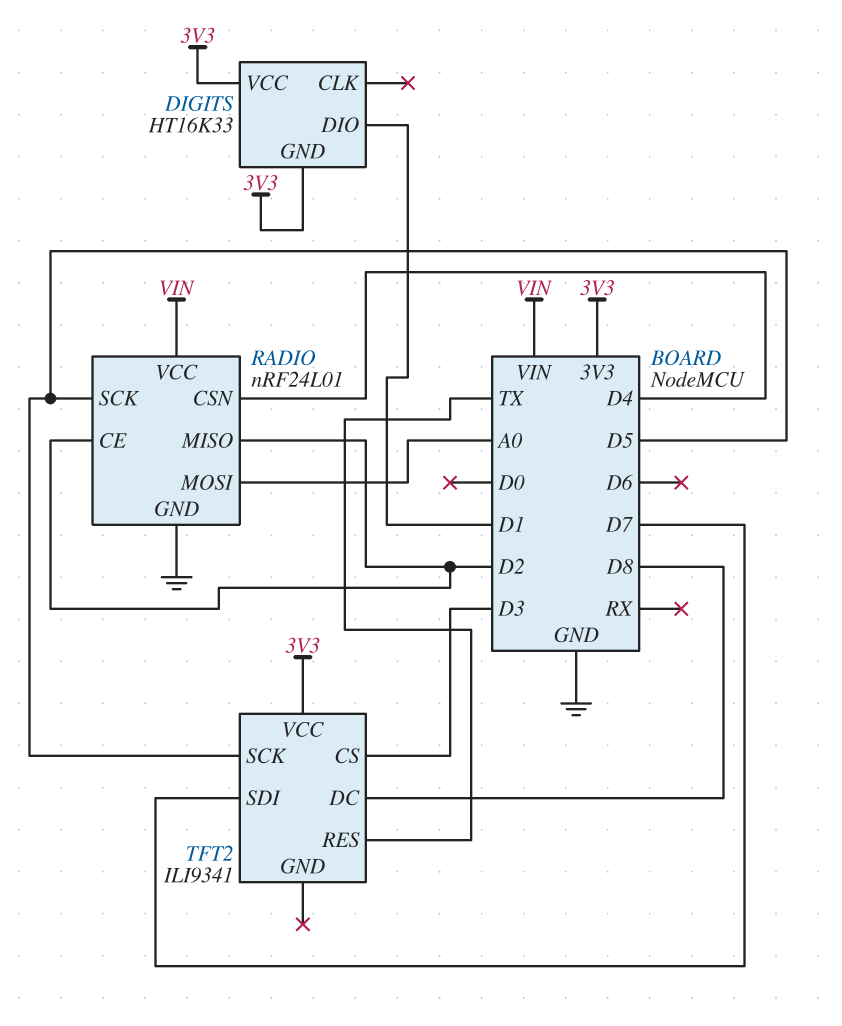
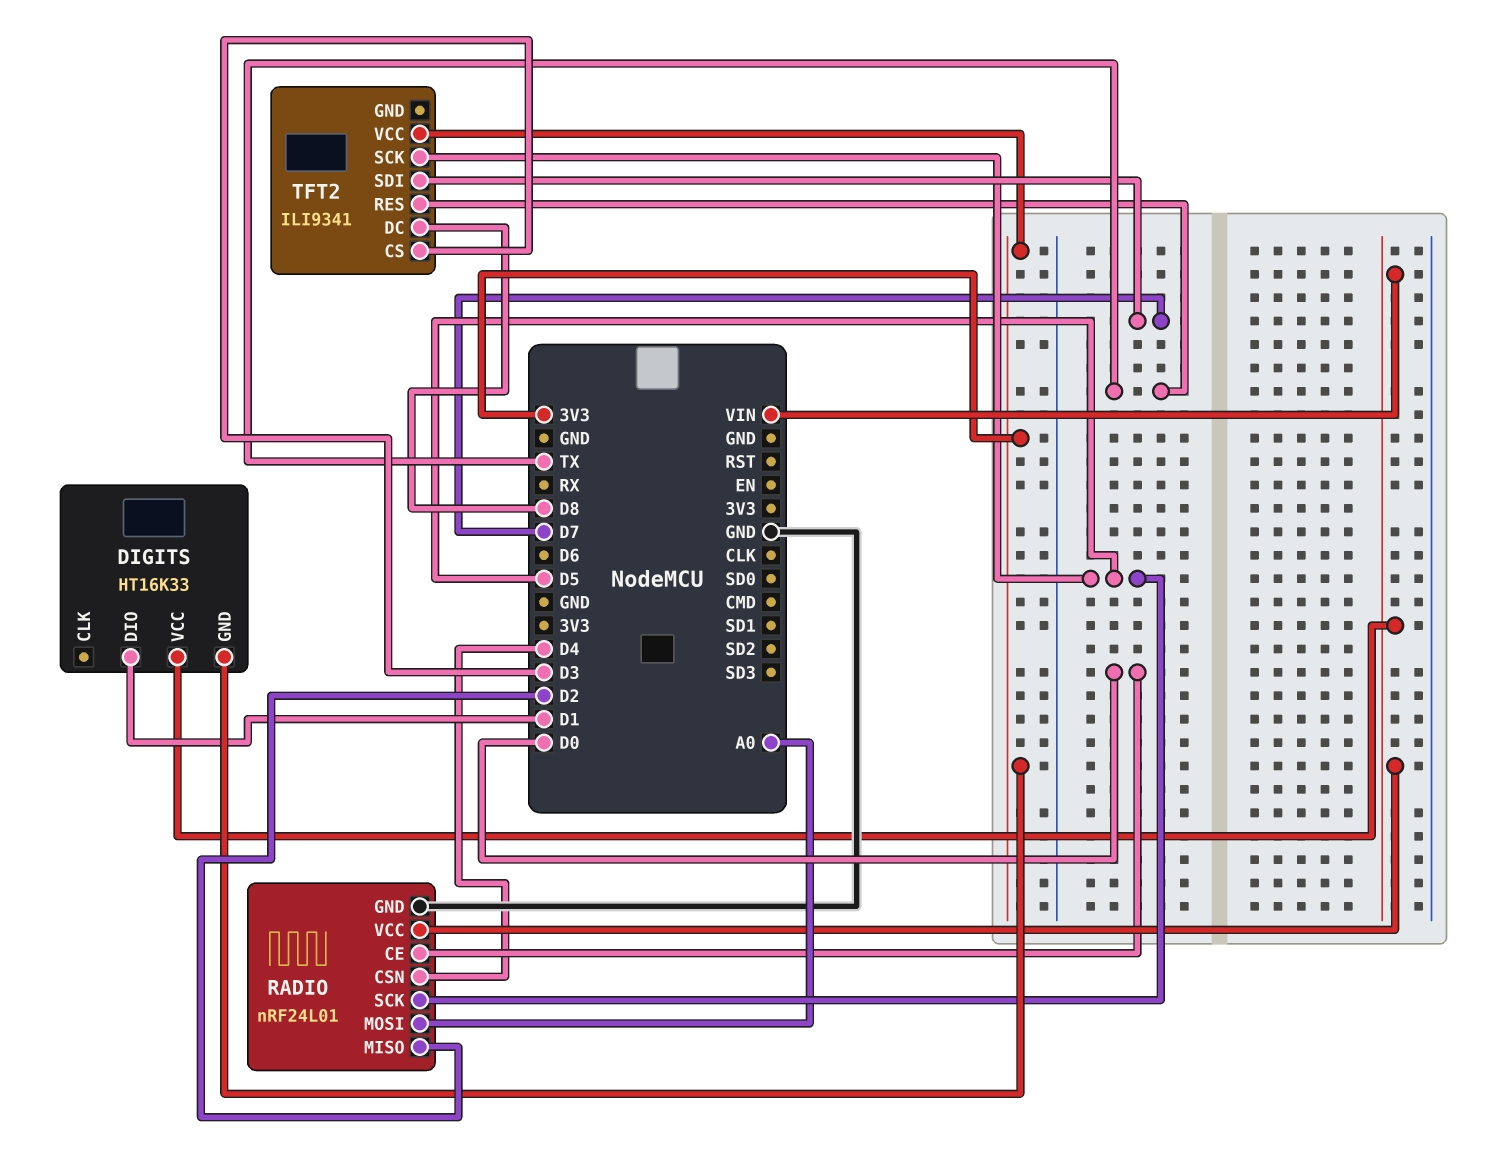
DIGITS pin VCC: 3V3 -> VIN
RADIO pin CE: D2 -> D0

